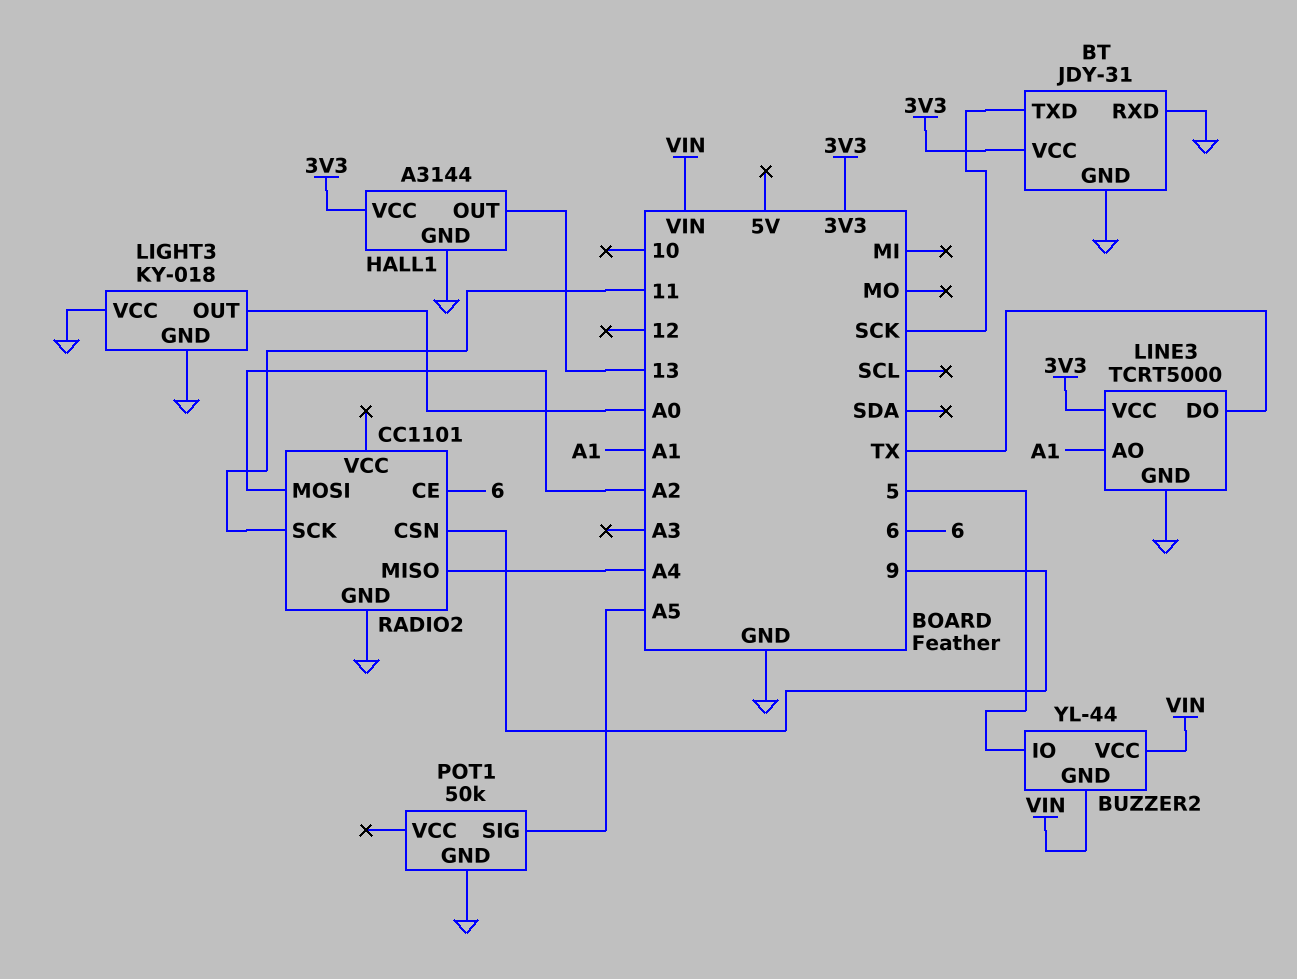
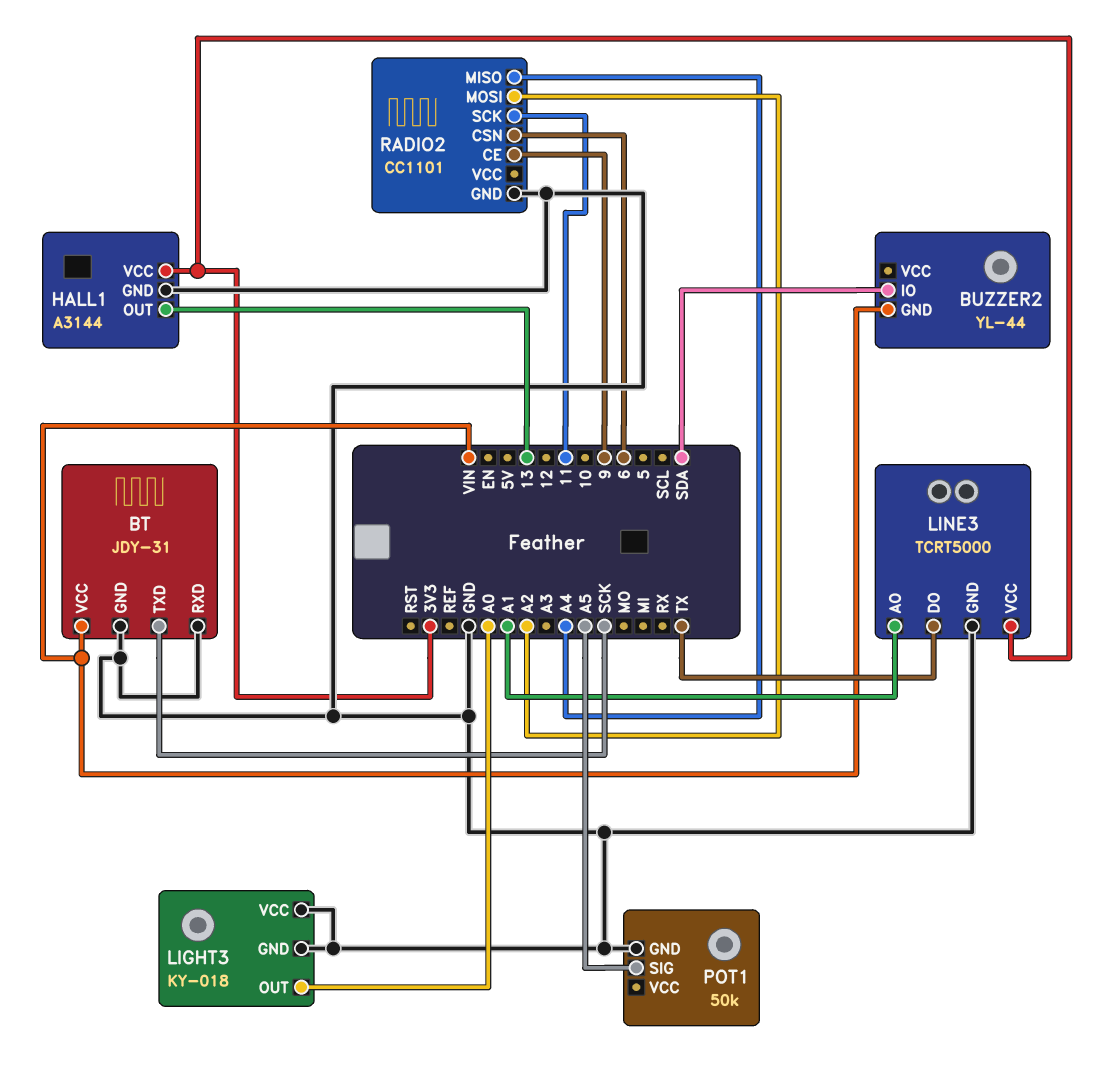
BT pin VCC: 3V3 -> VIN
BUZZER2 pin IO: 5 -> SDA
BUZZER2 pin VCC: VIN -> none
RADIO2 pin CE: 6 -> 9
RADIO2 pin CSN: 9 -> 6

